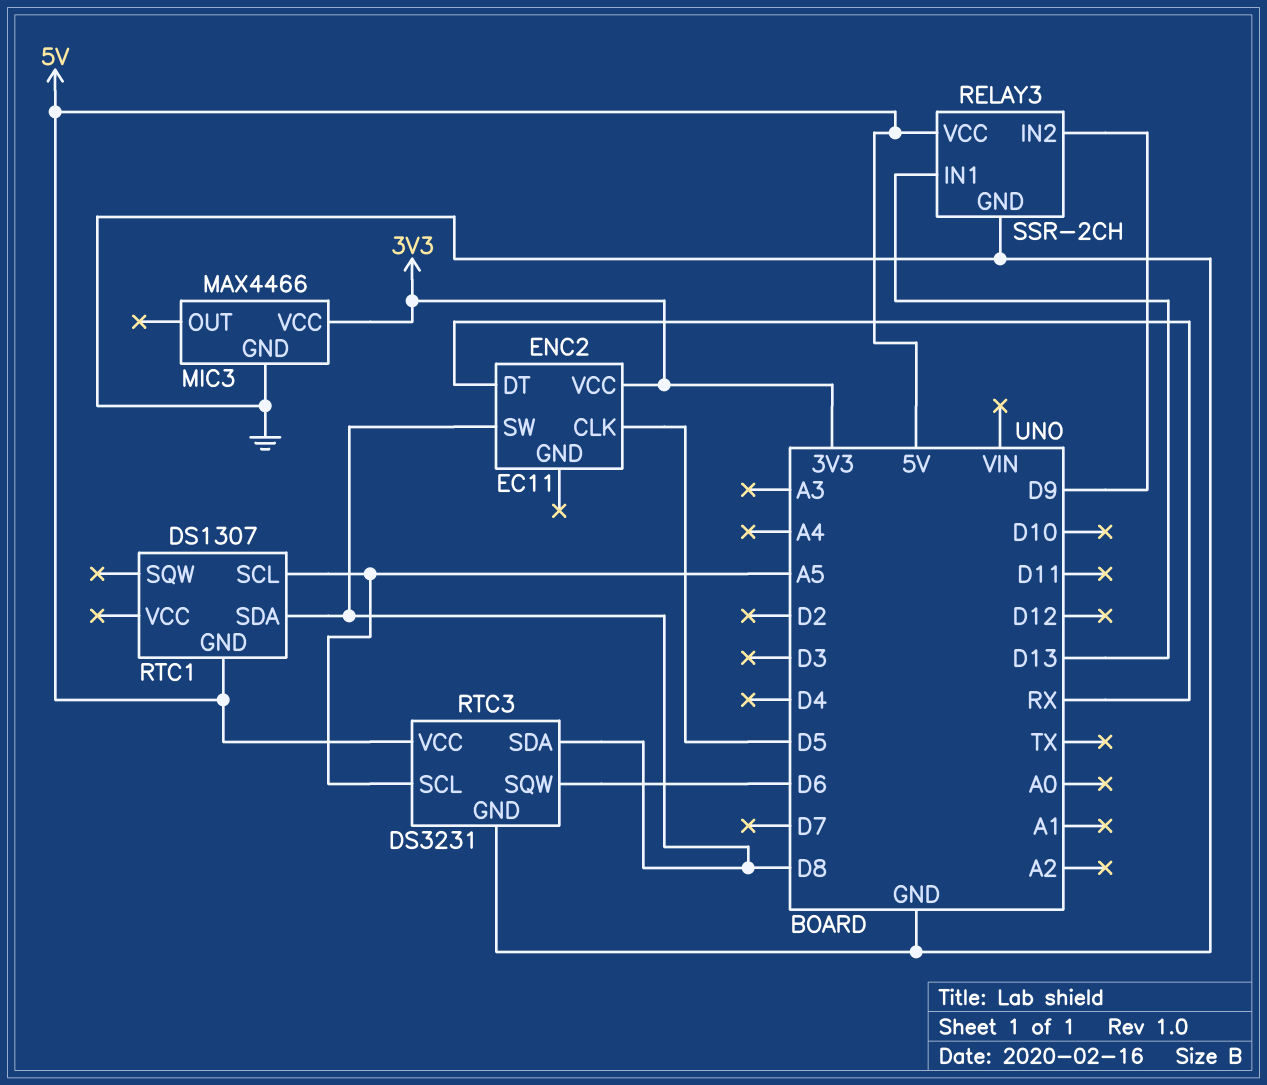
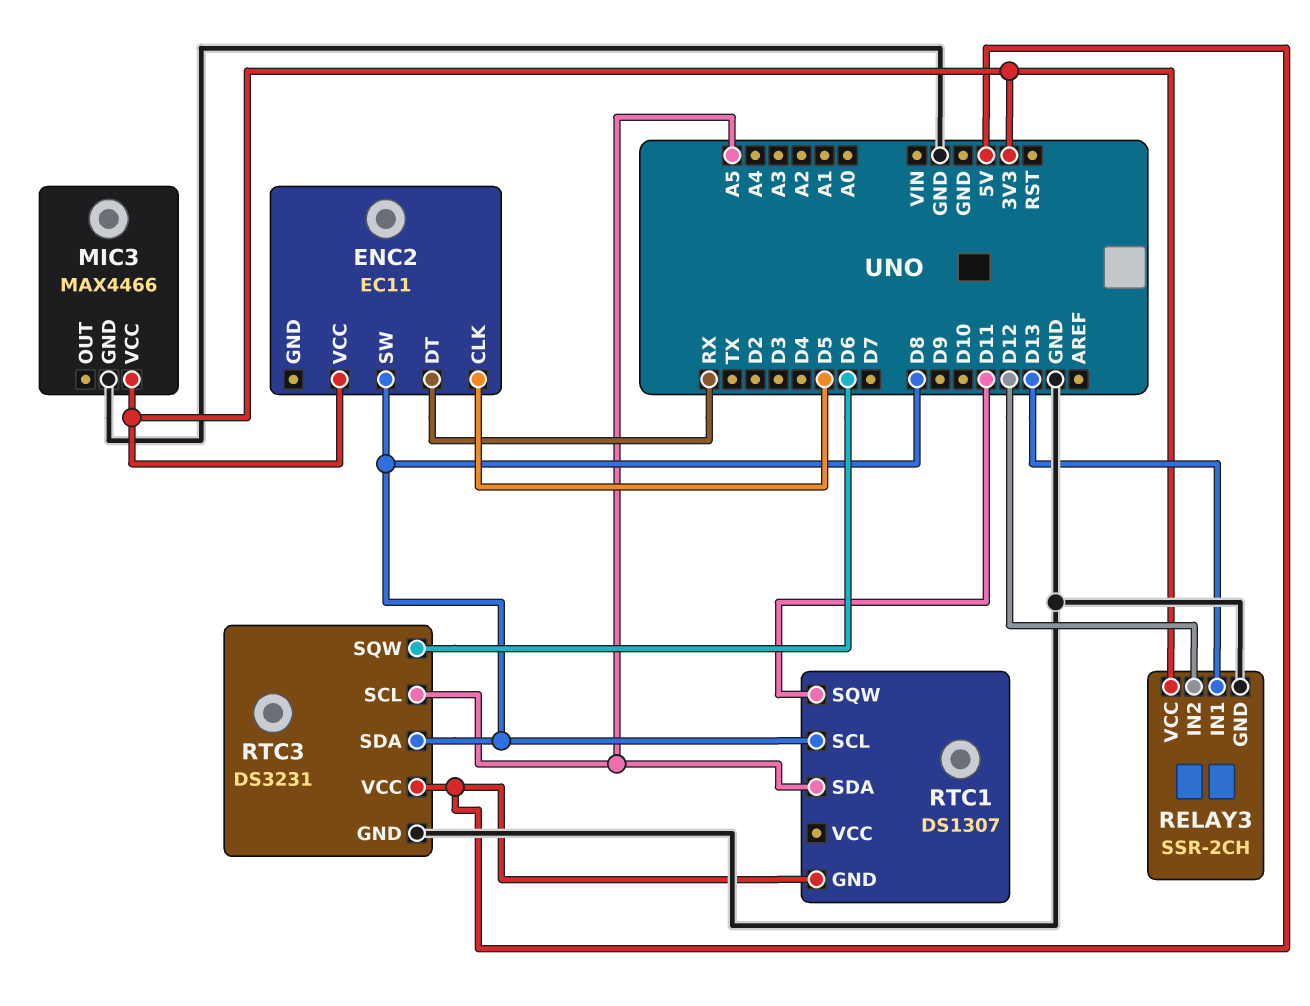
RELAY3 pin IN2: D9 -> D12
RELAY3 pin VCC: 5V -> 3V3
RTC1 pin SCL: A5 -> D8
RTC1 pin SDA: D8 -> A5
RTC1 pin SQW: none -> D11

